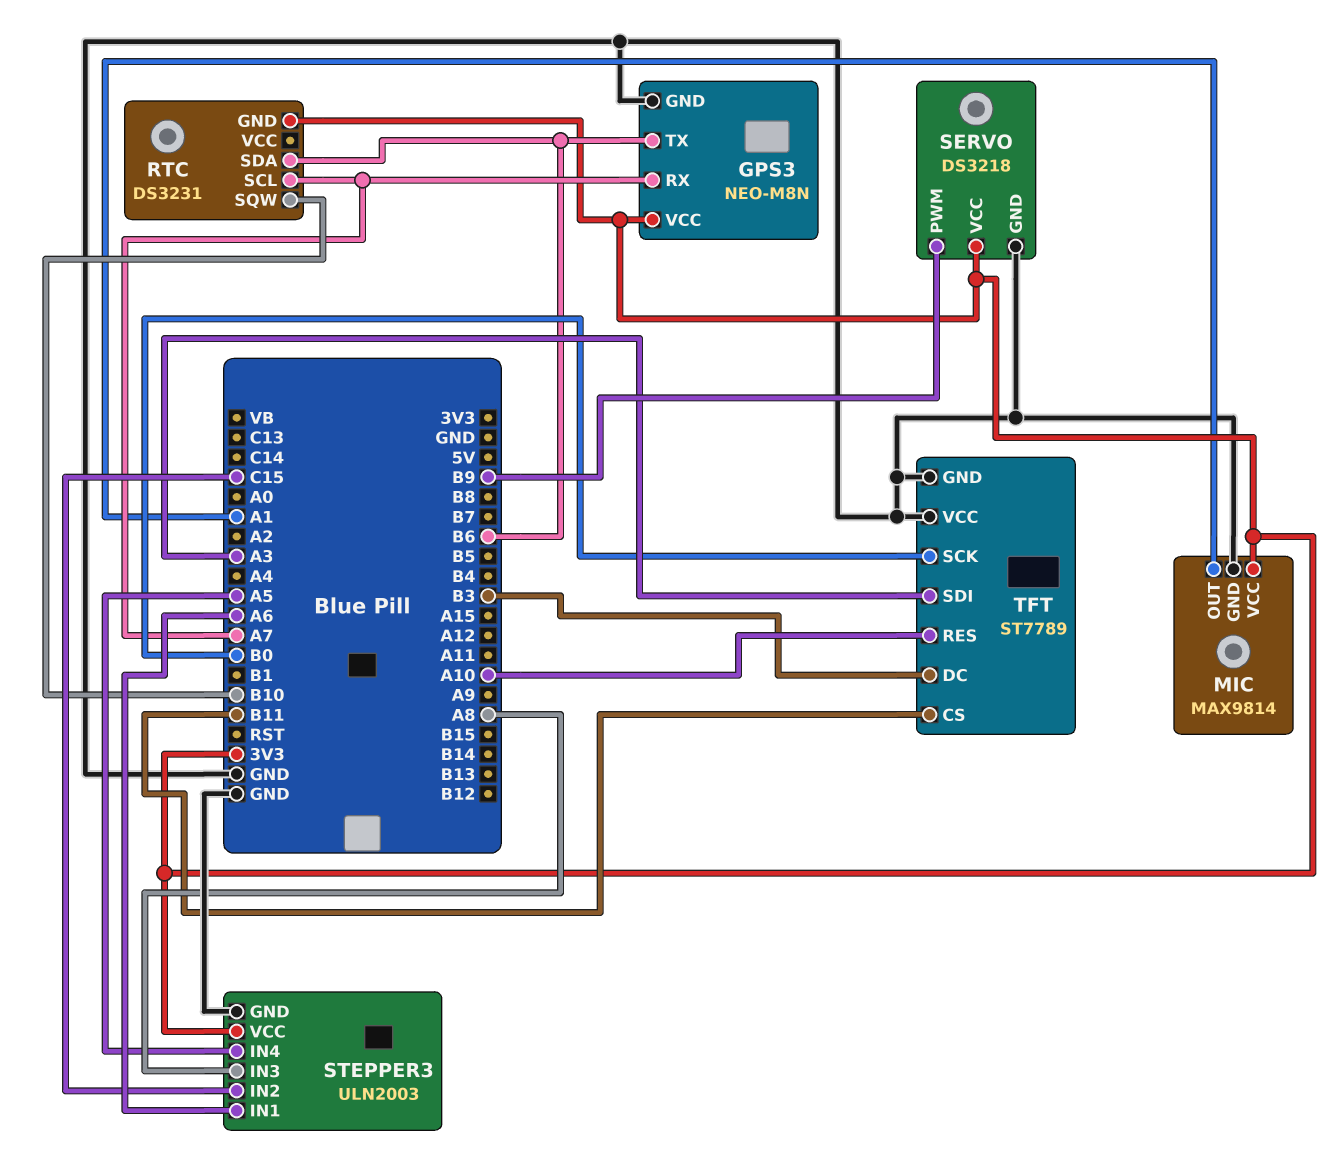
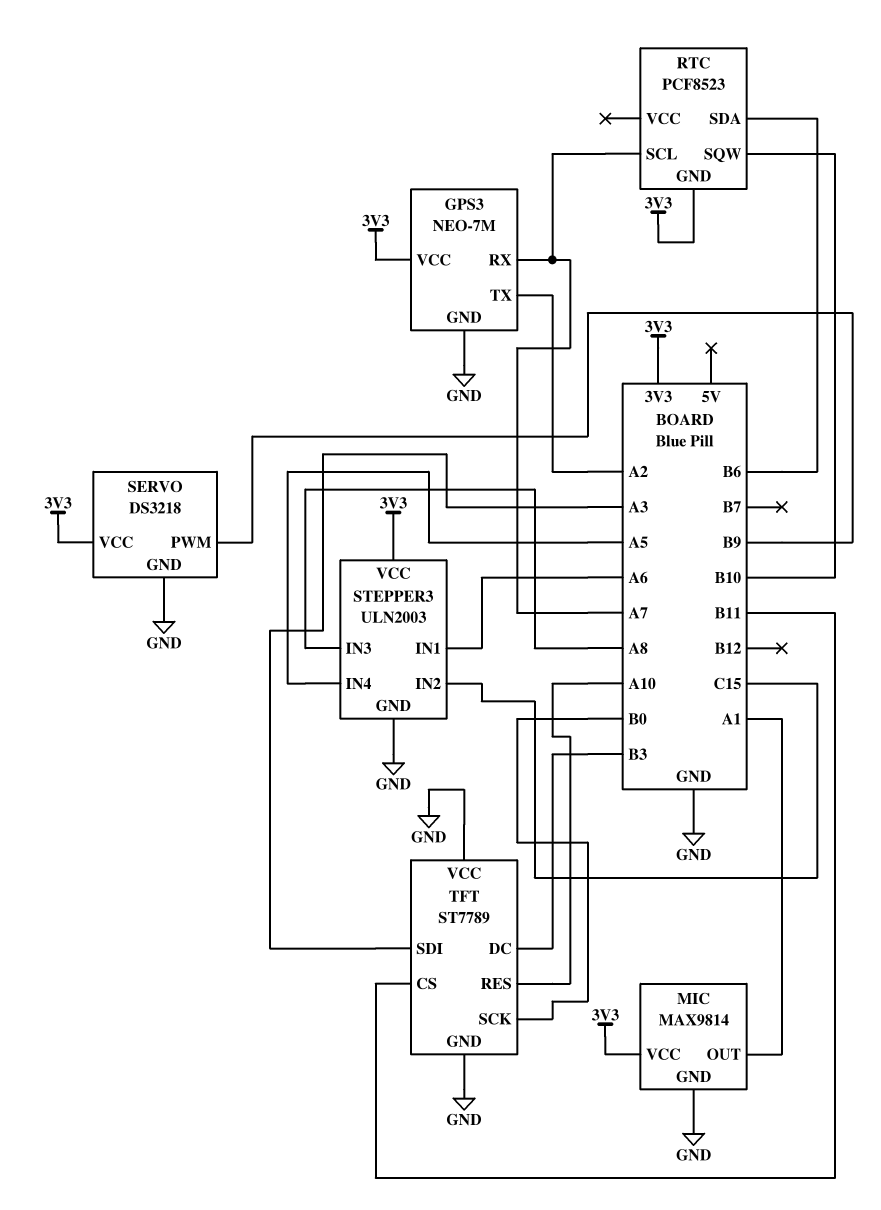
GPS3: NEO-M8N -> NEO-7M
GPS3 pin TX: B6 -> A2
RTC: DS3231 -> PCF8523

